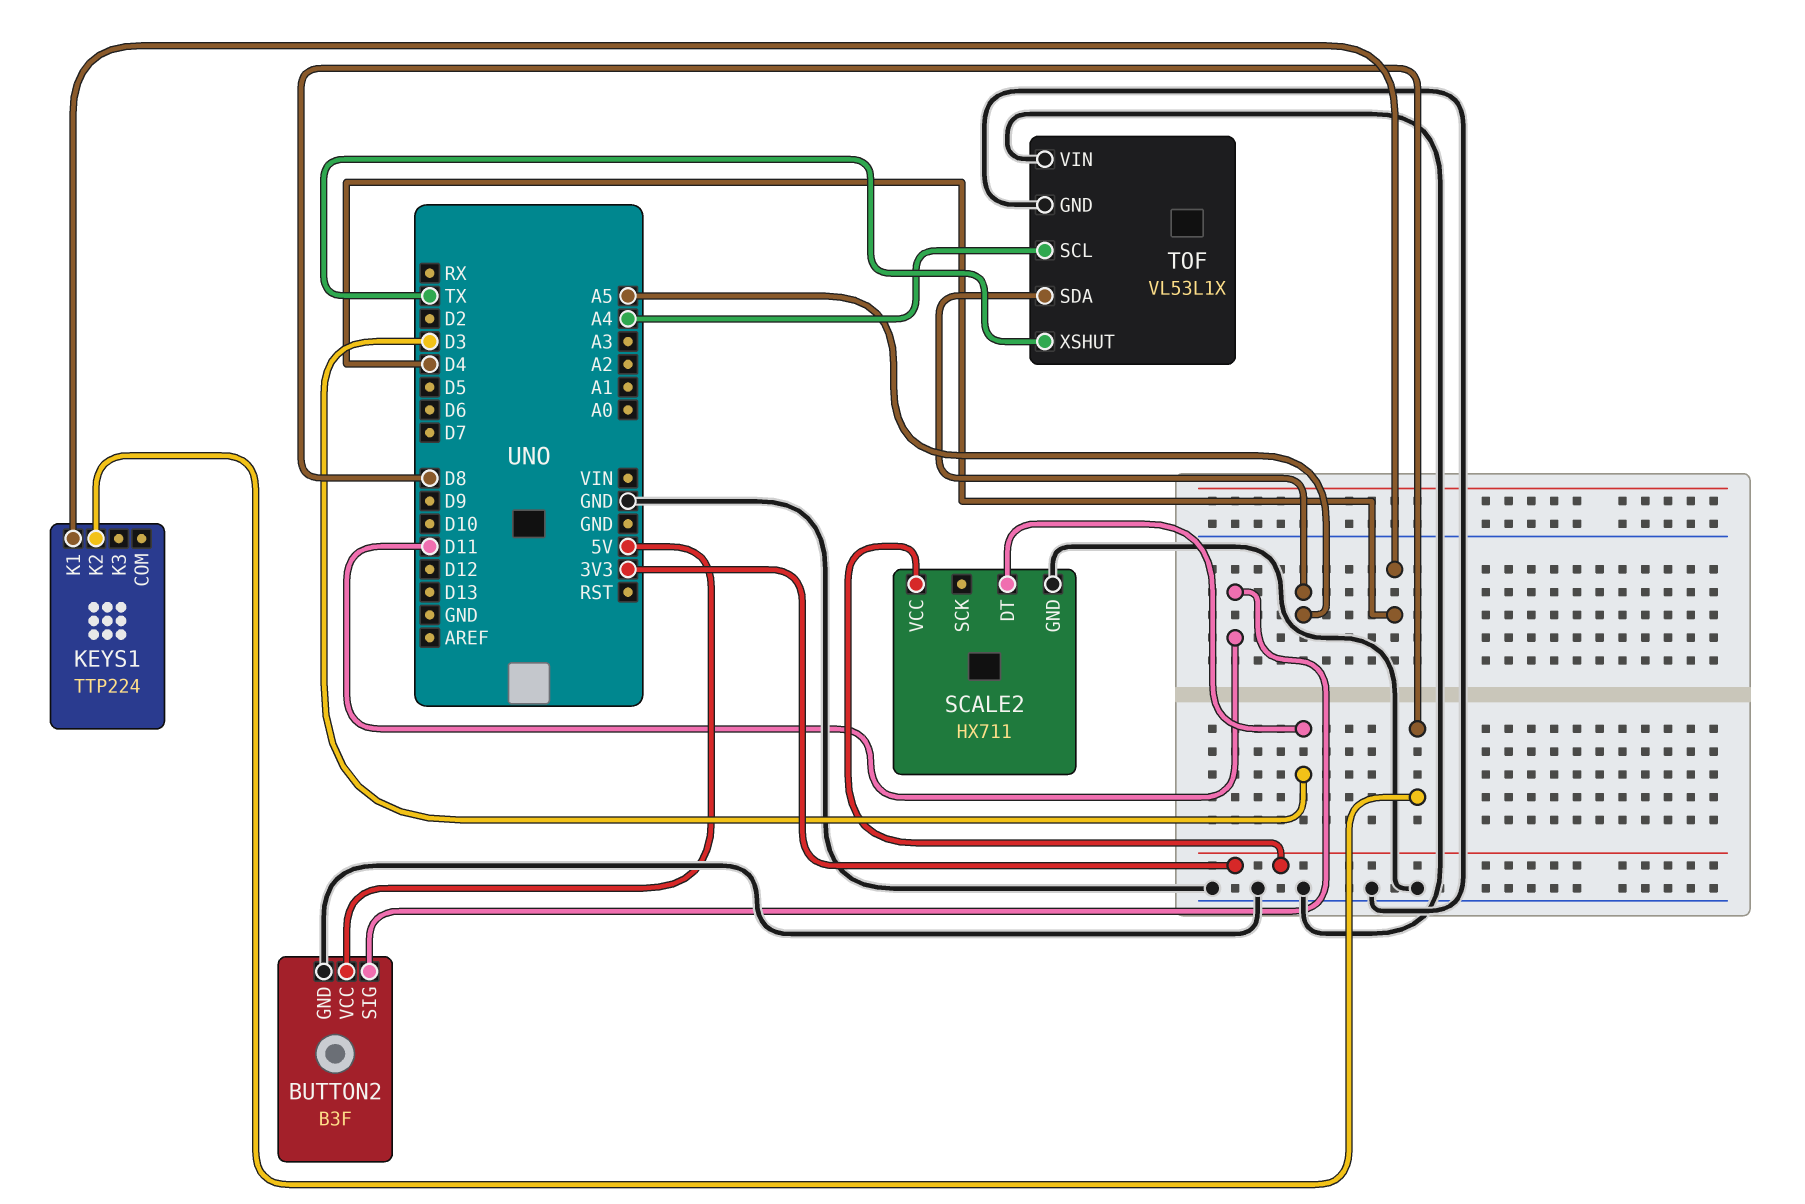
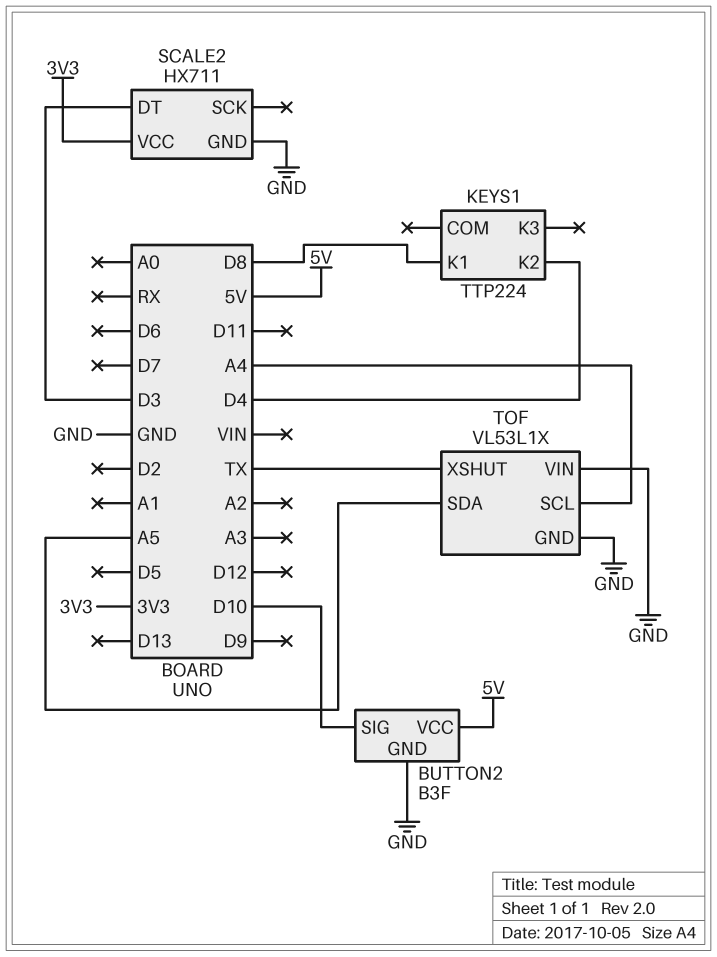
BUTTON2 pin SIG: D11 -> D10
KEYS1 pin K1: D4 -> D8
KEYS1 pin K2: D8 -> D4

